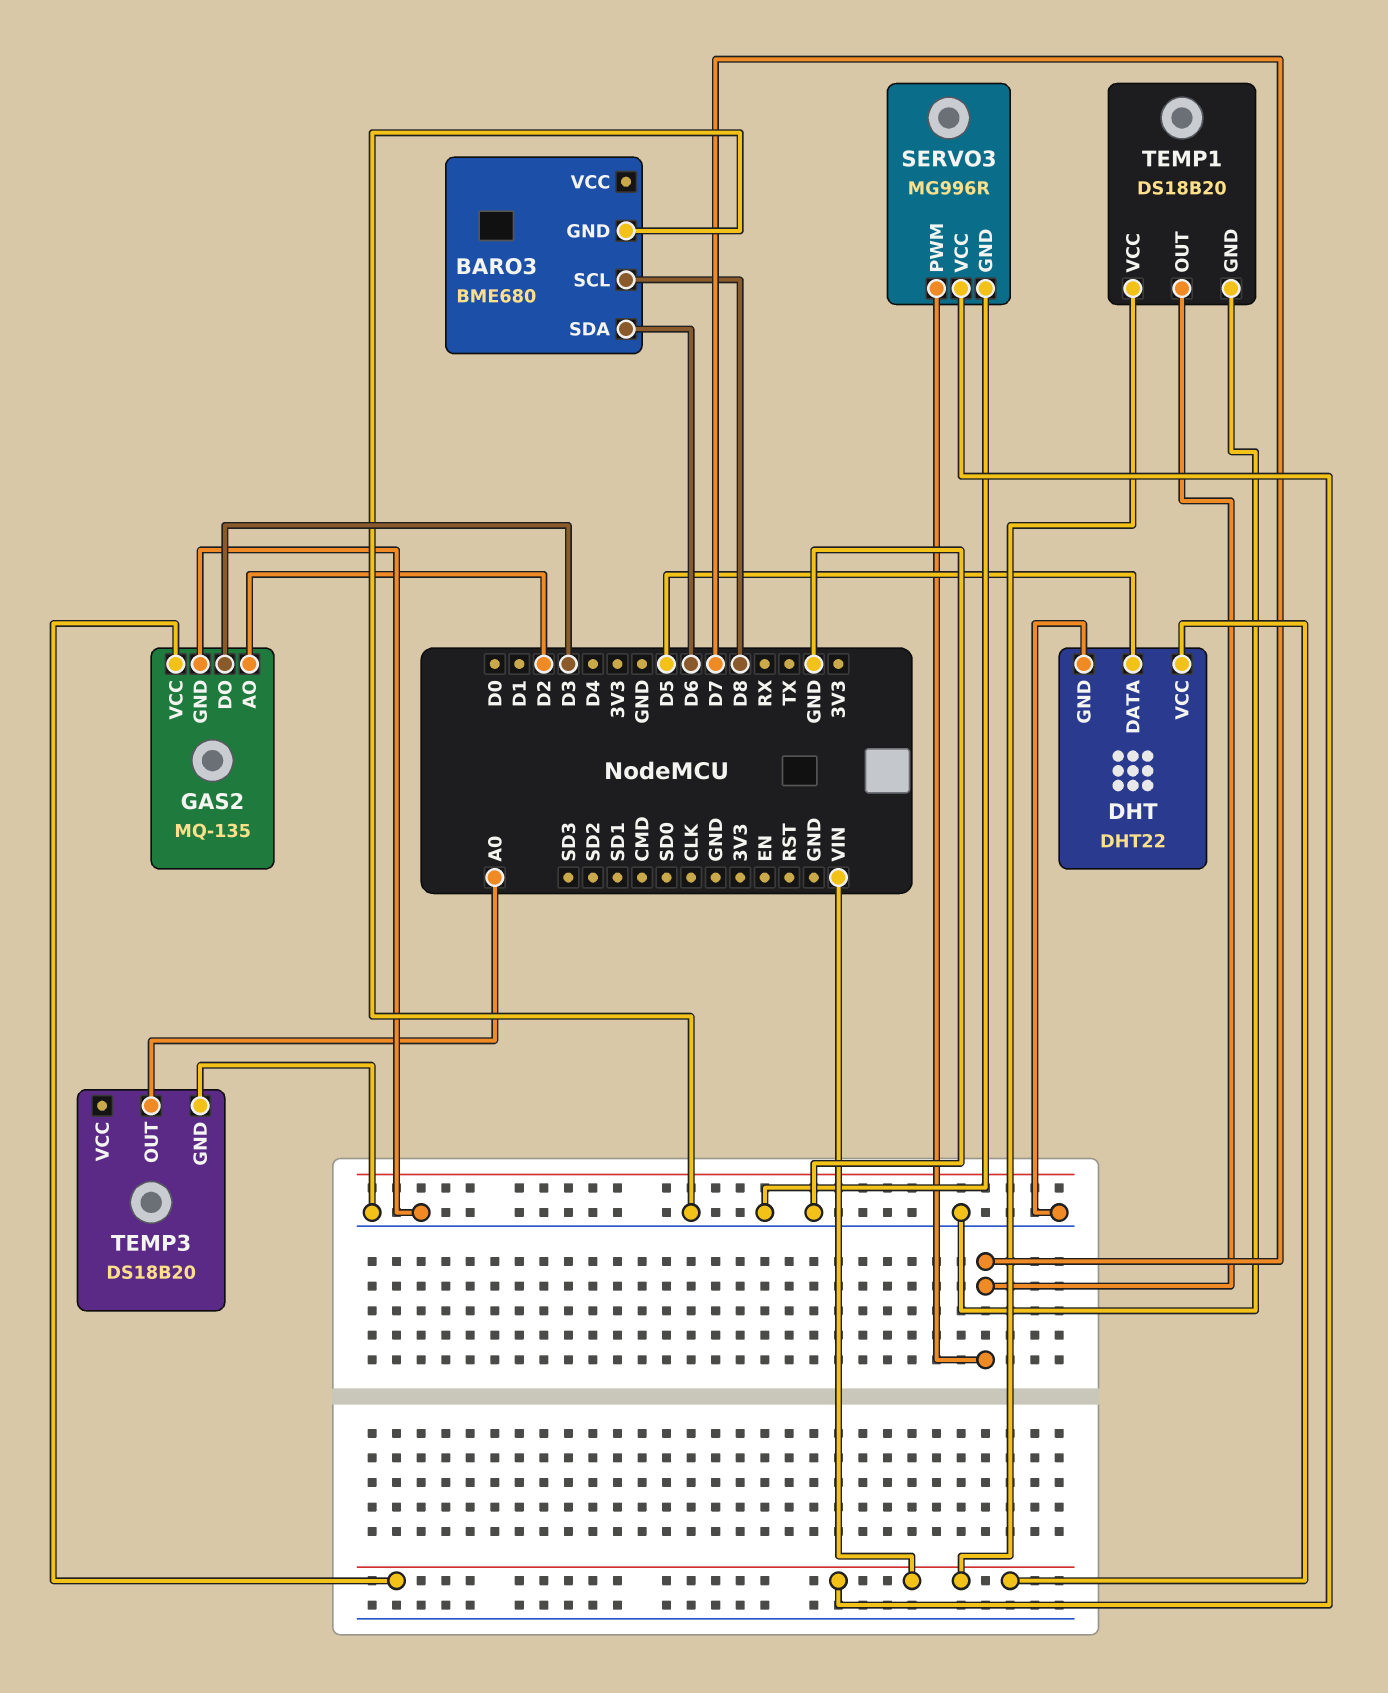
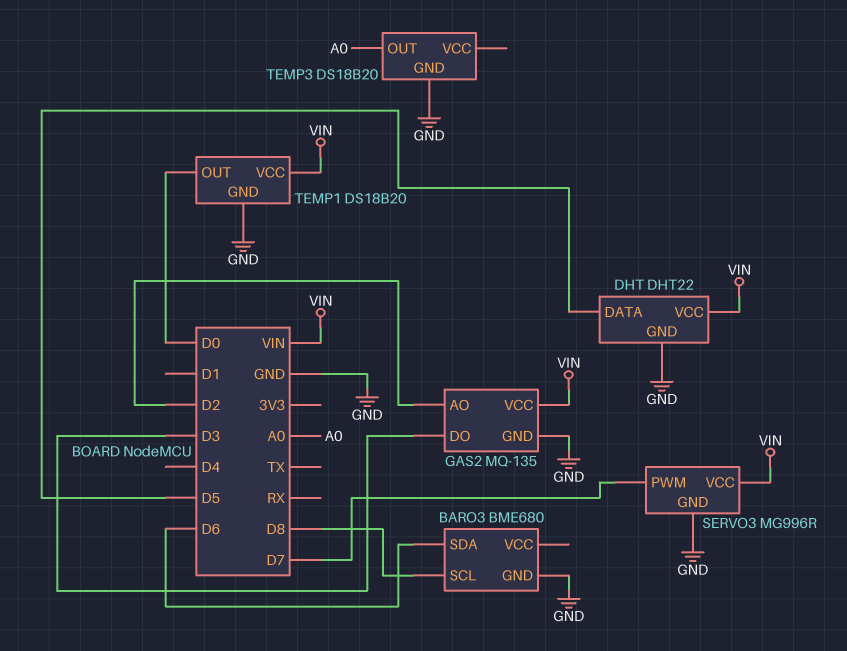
TEMP1 pin OUT: D7 -> D0

